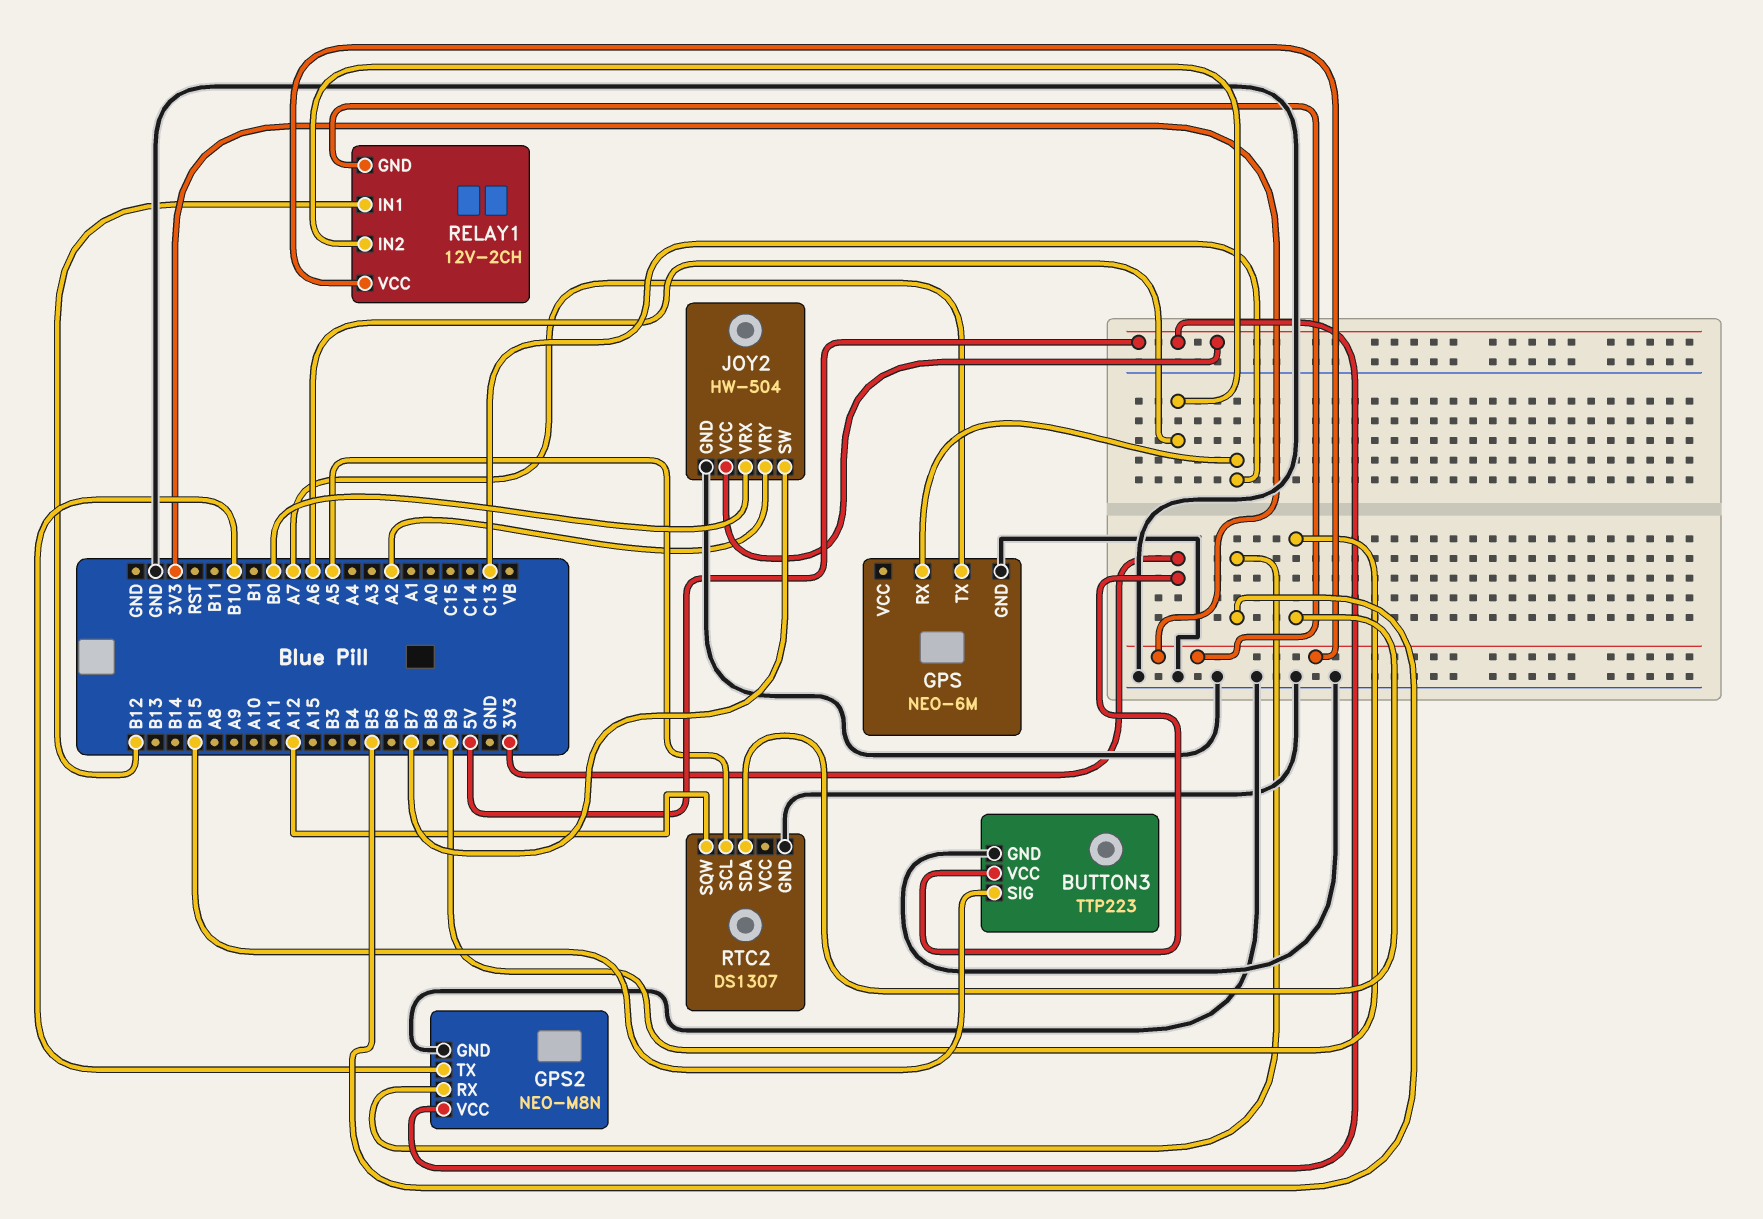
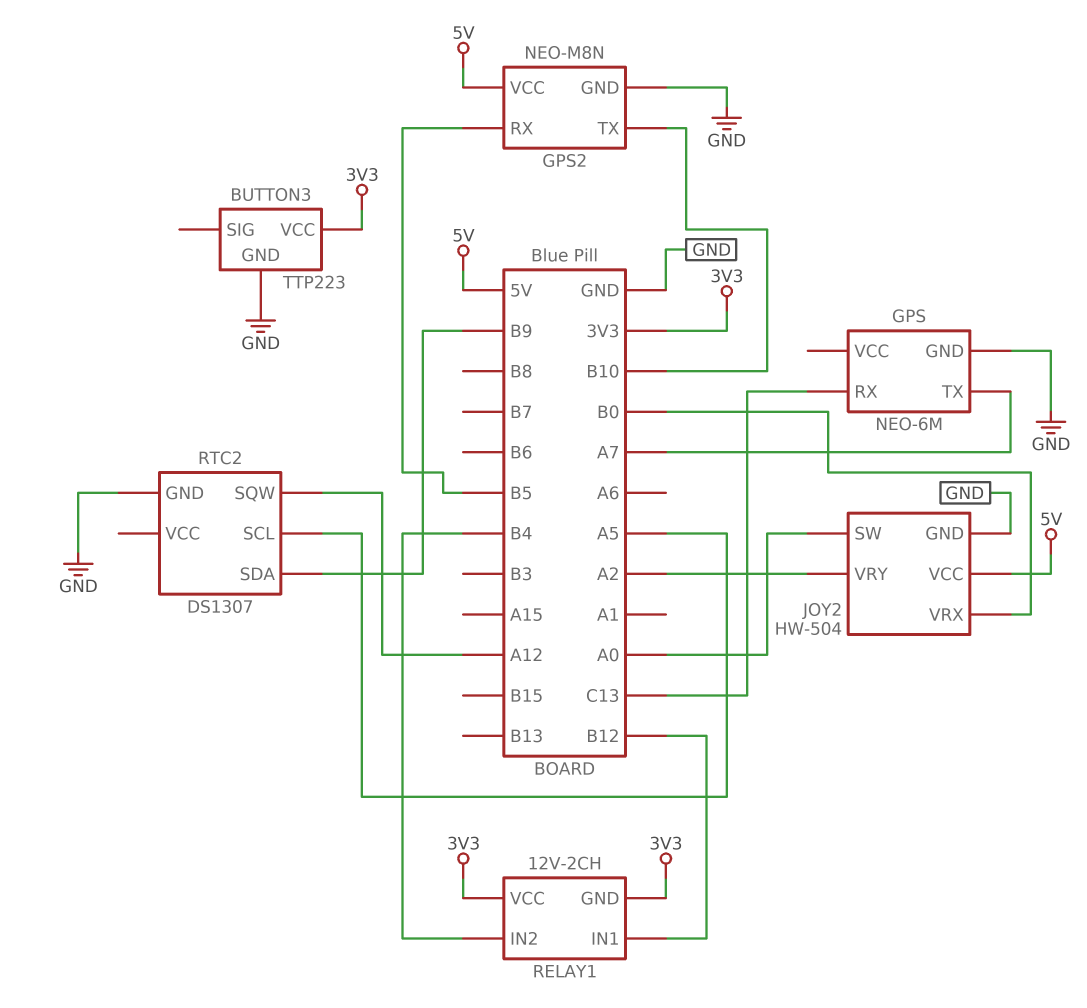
BUTTON3 pin SIG: B15 -> none
JOY2 pin SW: B7 -> A0
RELAY1 pin IN2: A6 -> B4

